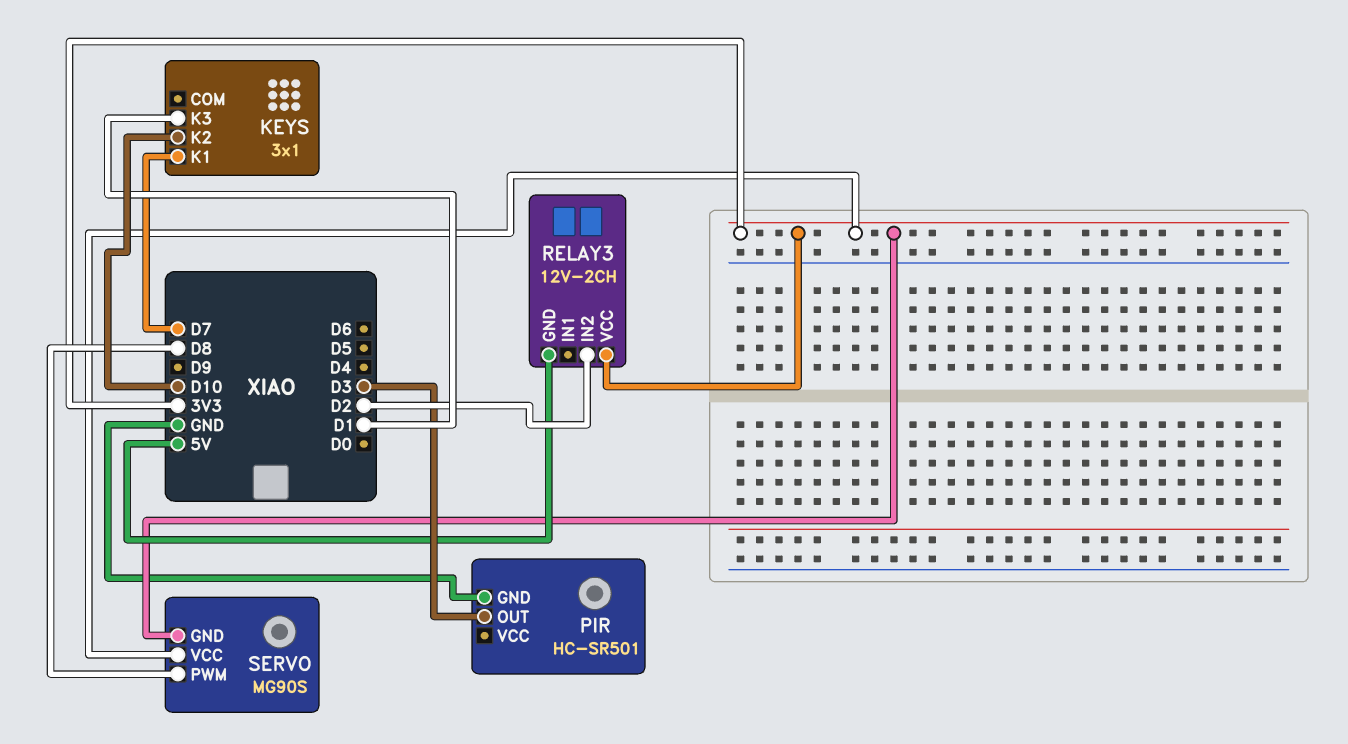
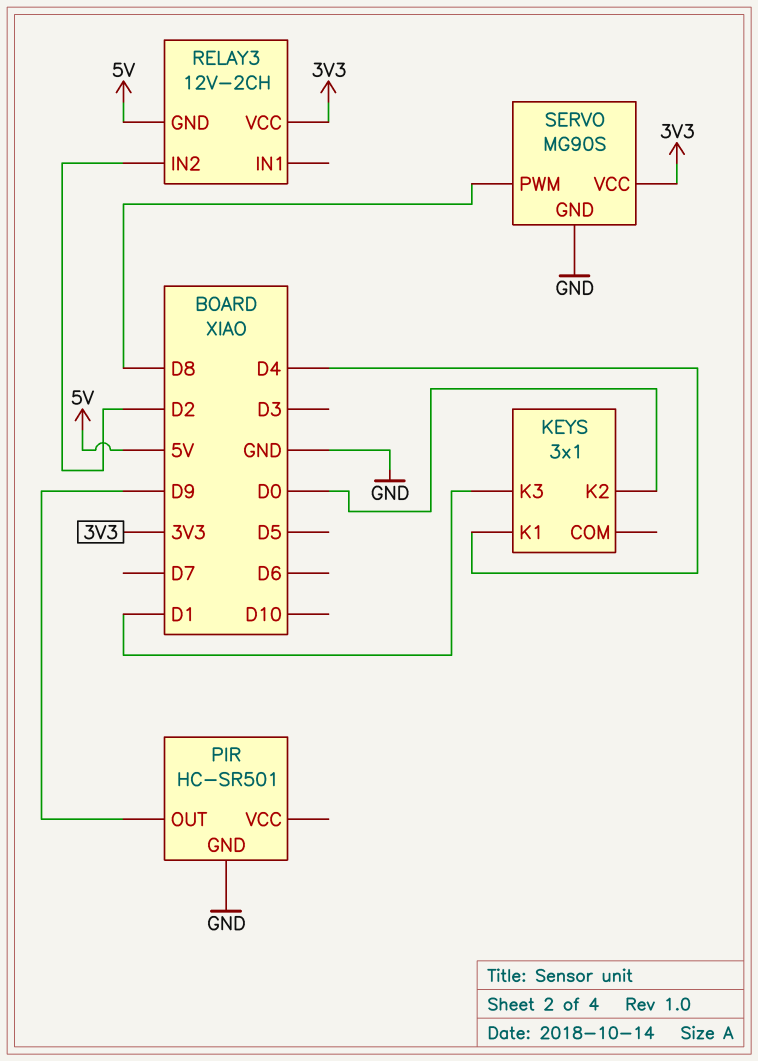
KEYS pin K1: D7 -> D4
KEYS pin K2: D10 -> D0
PIR pin OUT: D3 -> D9
SERVO pin GND: 3V3 -> GND

